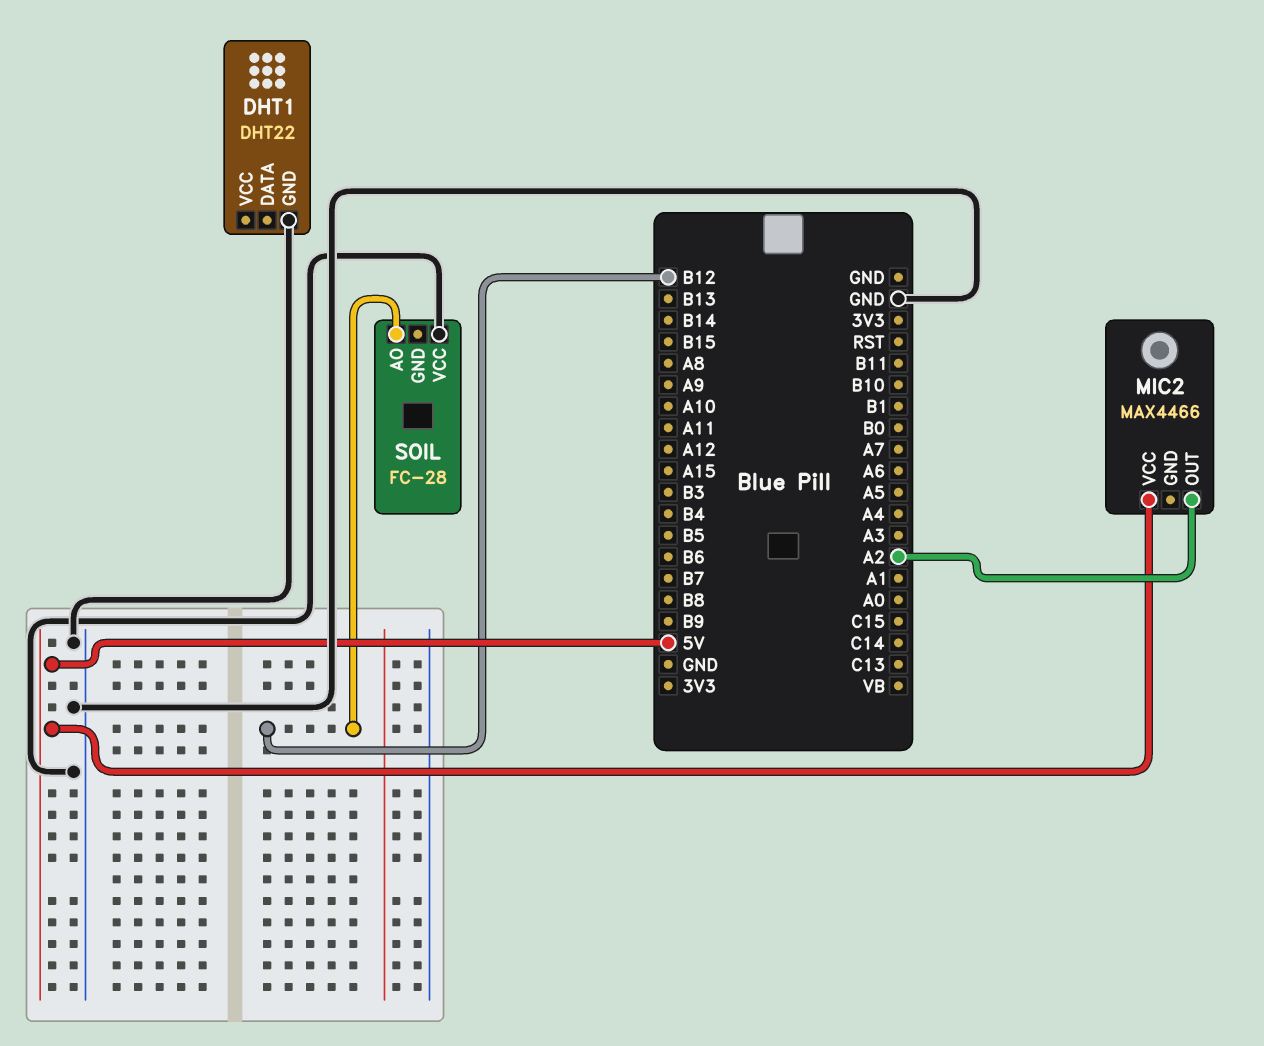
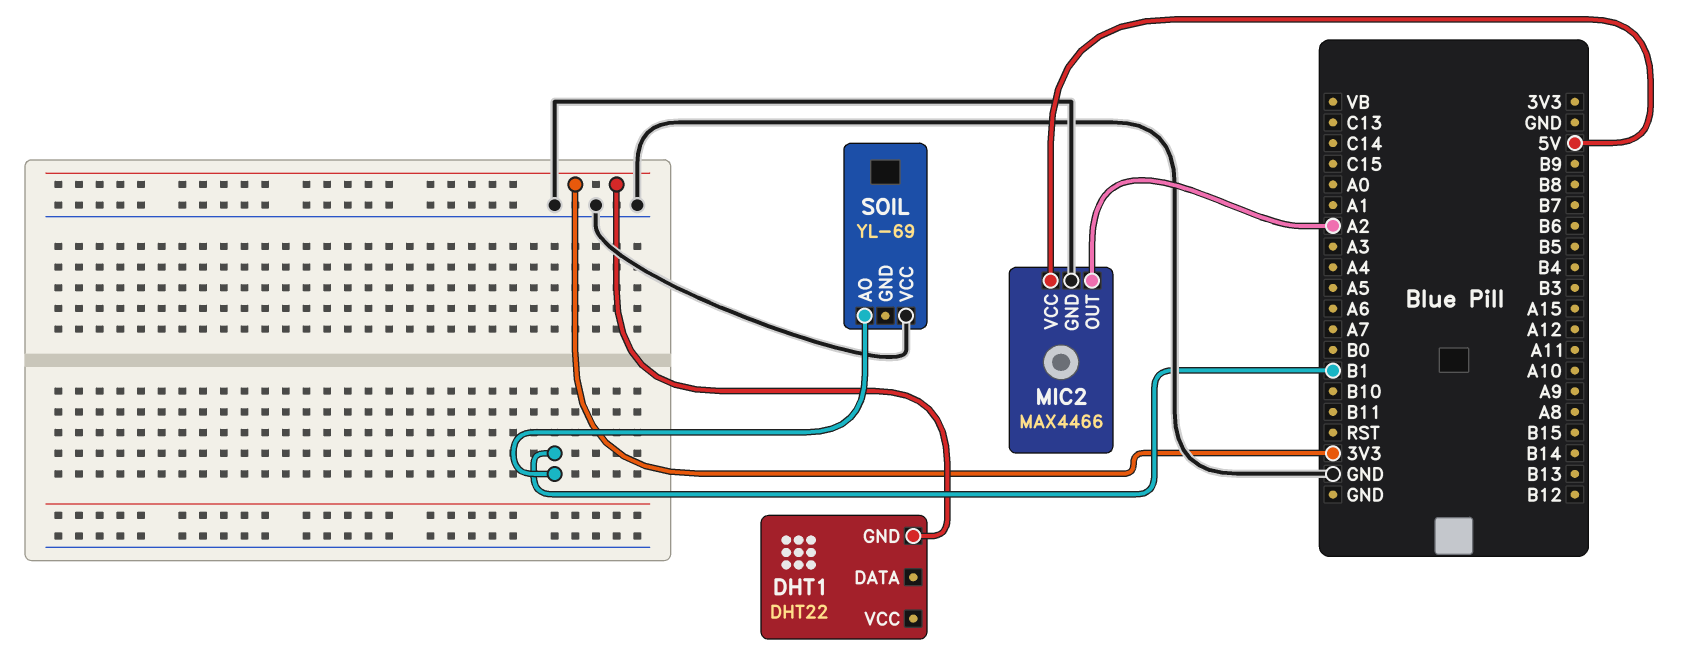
DHT1 pin GND: GND -> 3V3
MIC2 pin GND: none -> GND
SOIL: FC-28 -> YL-69
SOIL pin AO: B12 -> B1

